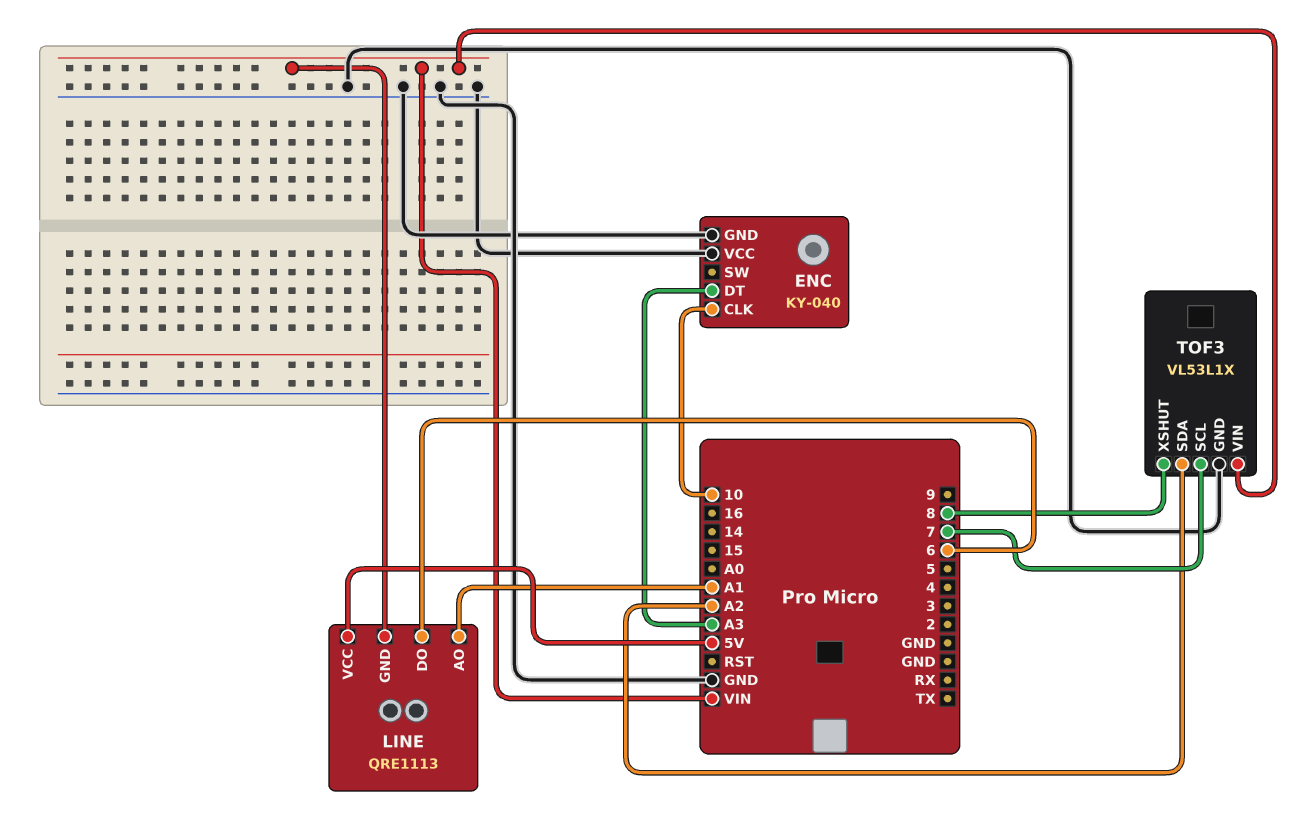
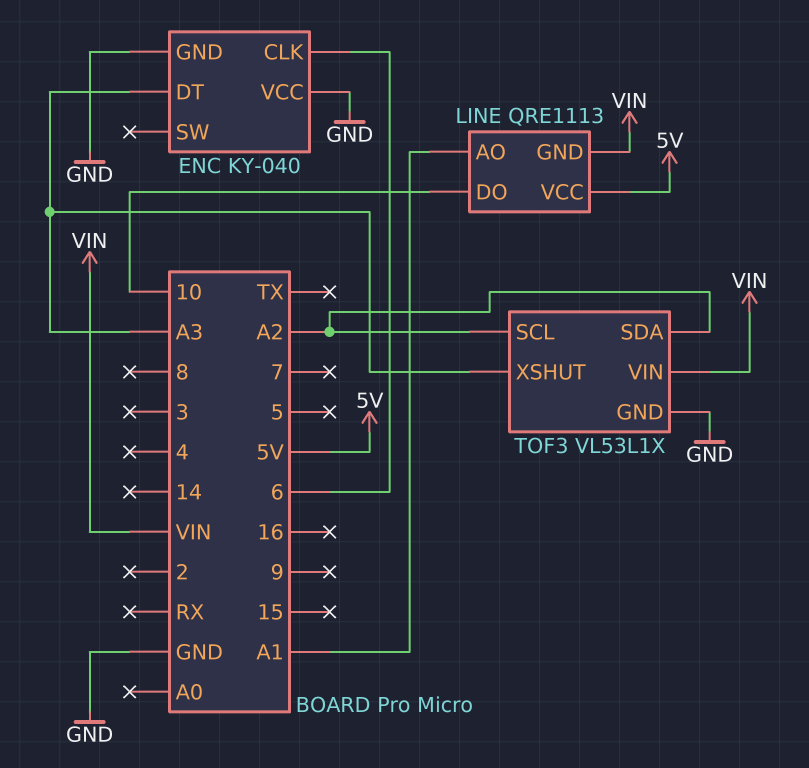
ENC pin CLK: 10 -> 6
LINE pin DO: 6 -> 10
TOF3 pin SCL: 7 -> A2
TOF3 pin XSHUT: 8 -> A3

